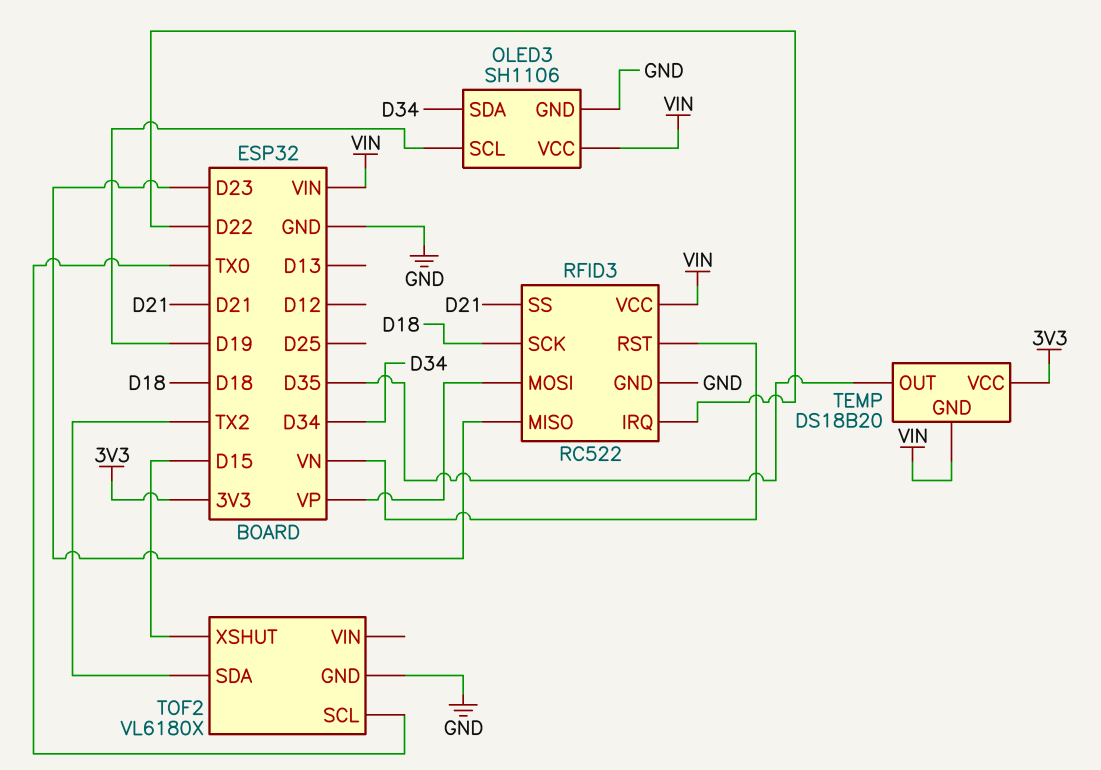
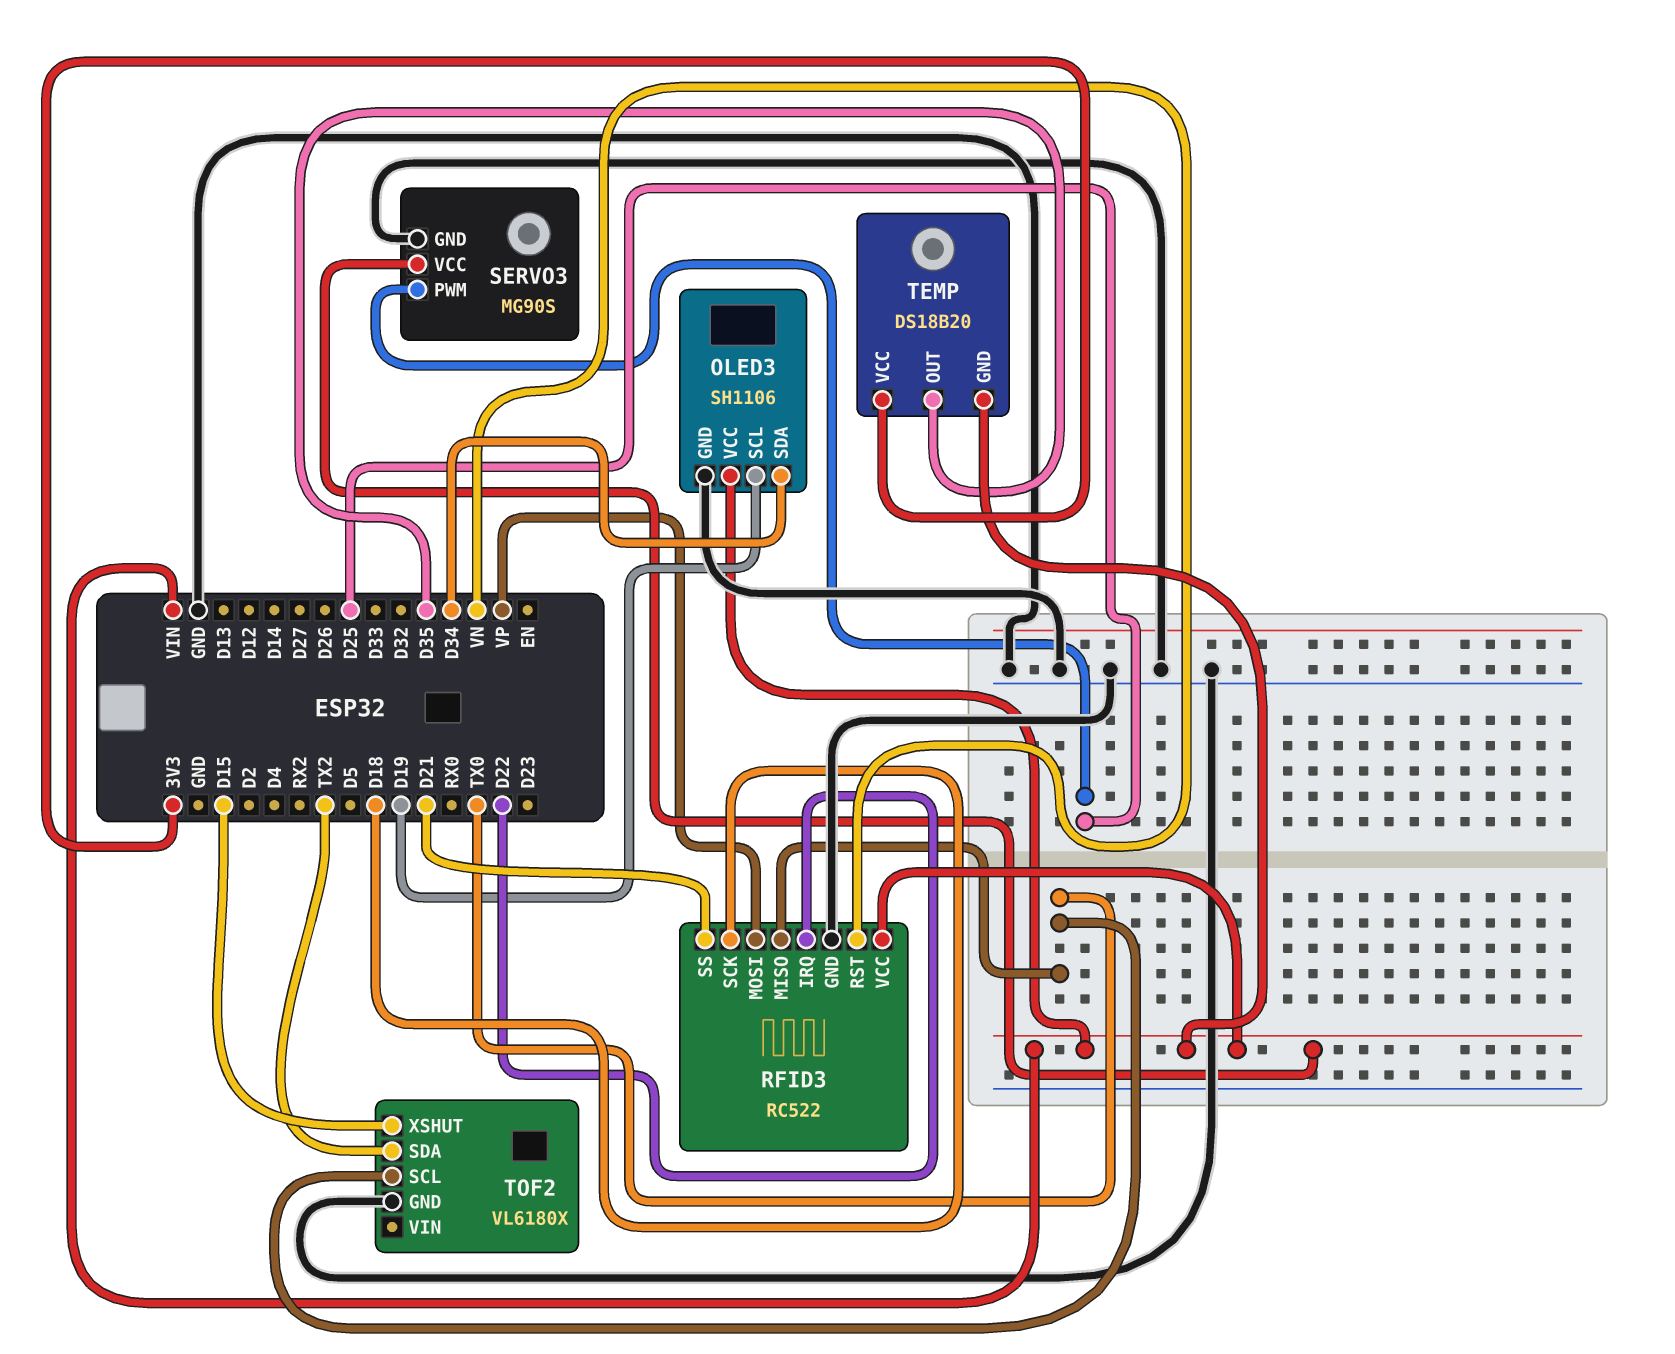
RFID3 pin MISO: D23 -> TX0
SERVO3: none -> MG90S
SERVO3 pin GND: none -> GND
SERVO3 pin PWM: none -> D25
SERVO3 pin VCC: none -> VIN

